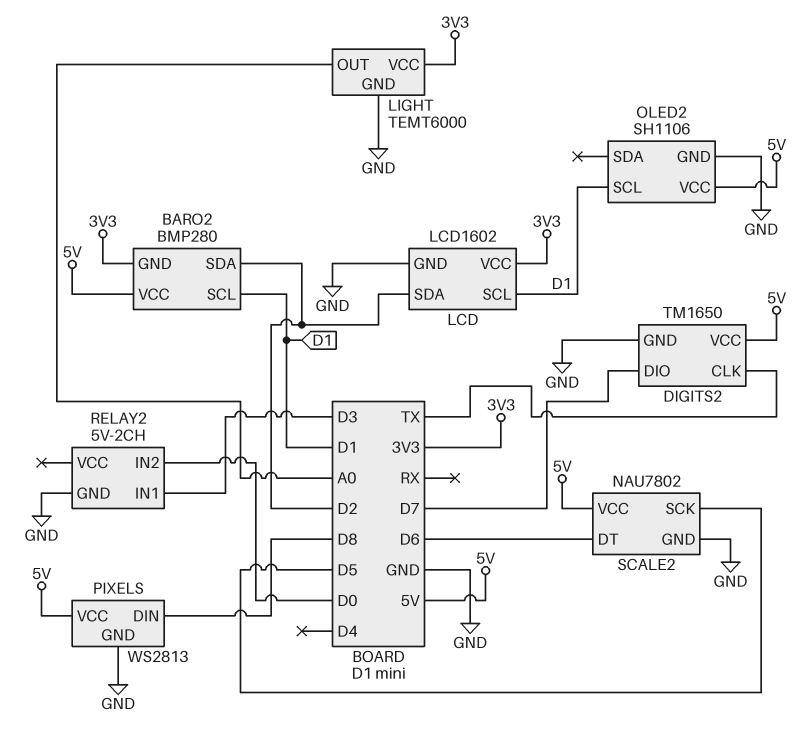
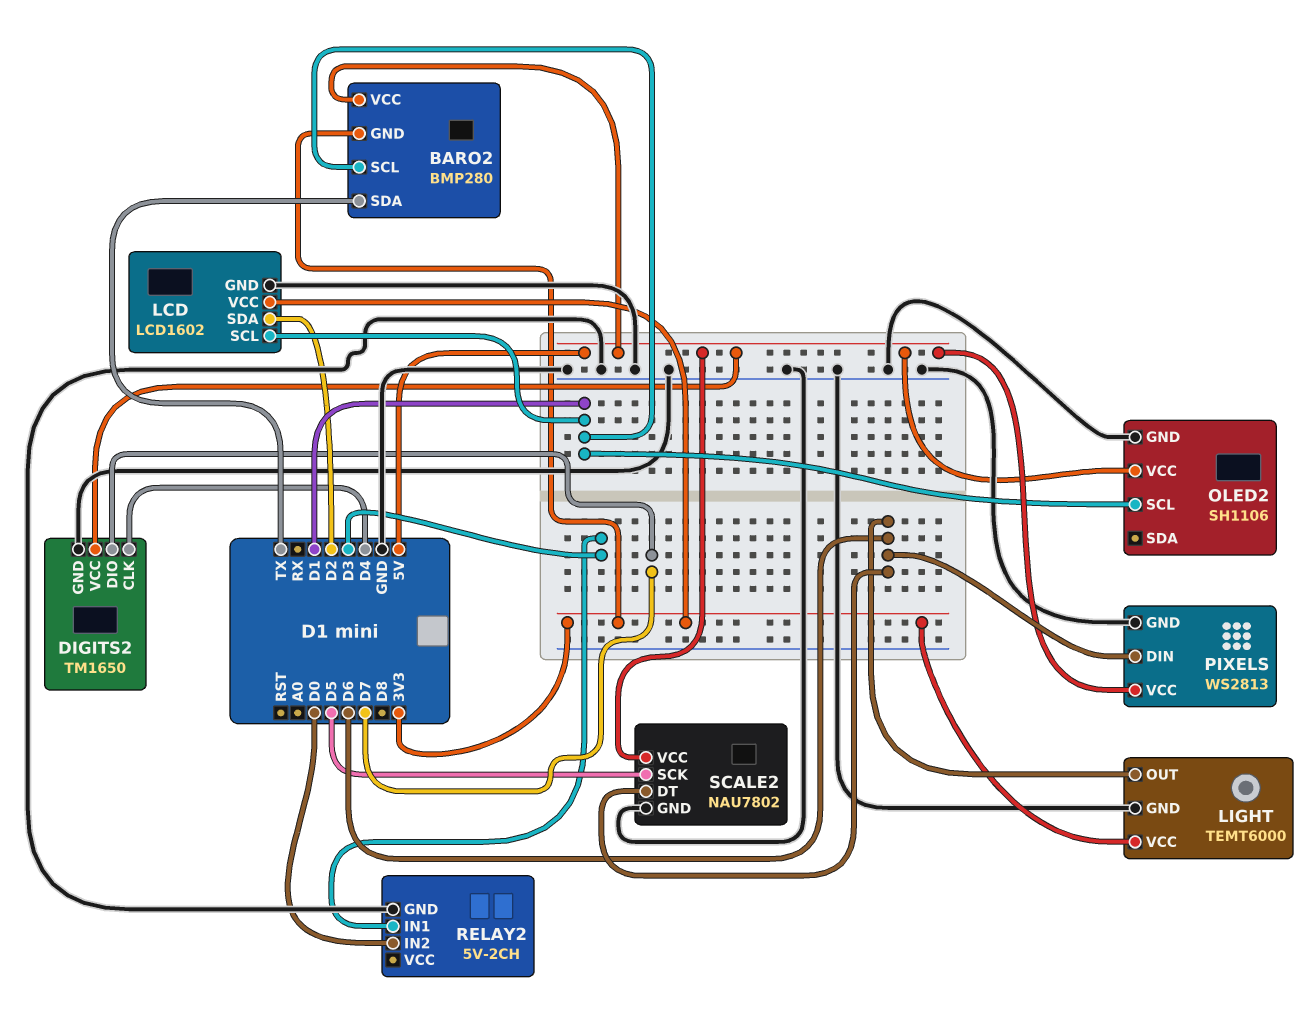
BARO2 pin SDA: D2 -> TX
DIGITS2 pin CLK: TX -> D4
LIGHT pin OUT: A0 -> D6
PIXELS pin DIN: D8 -> D6

